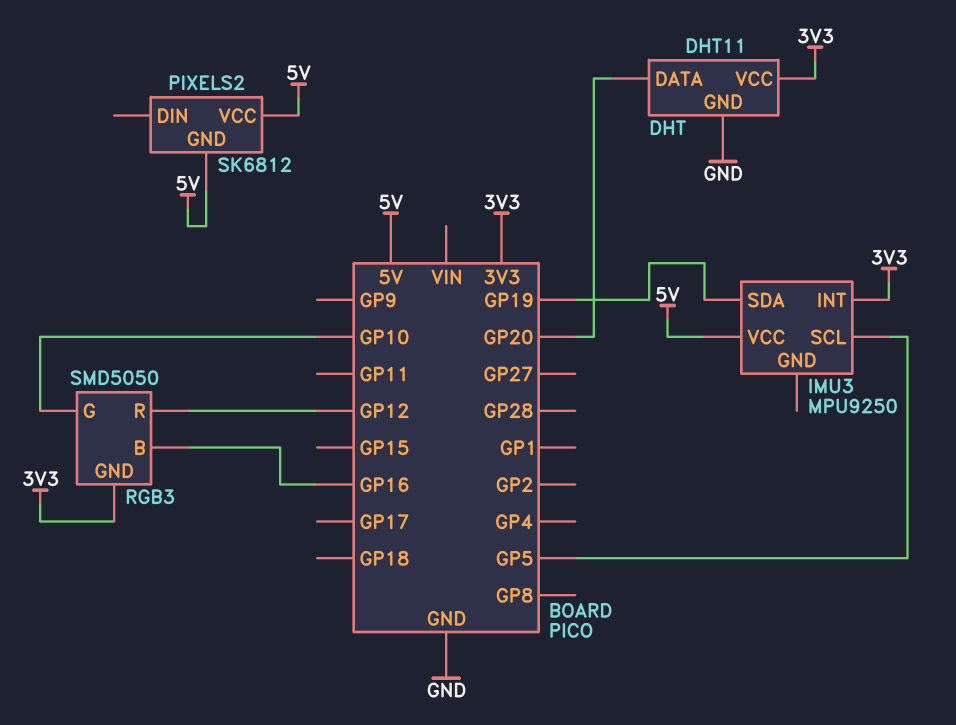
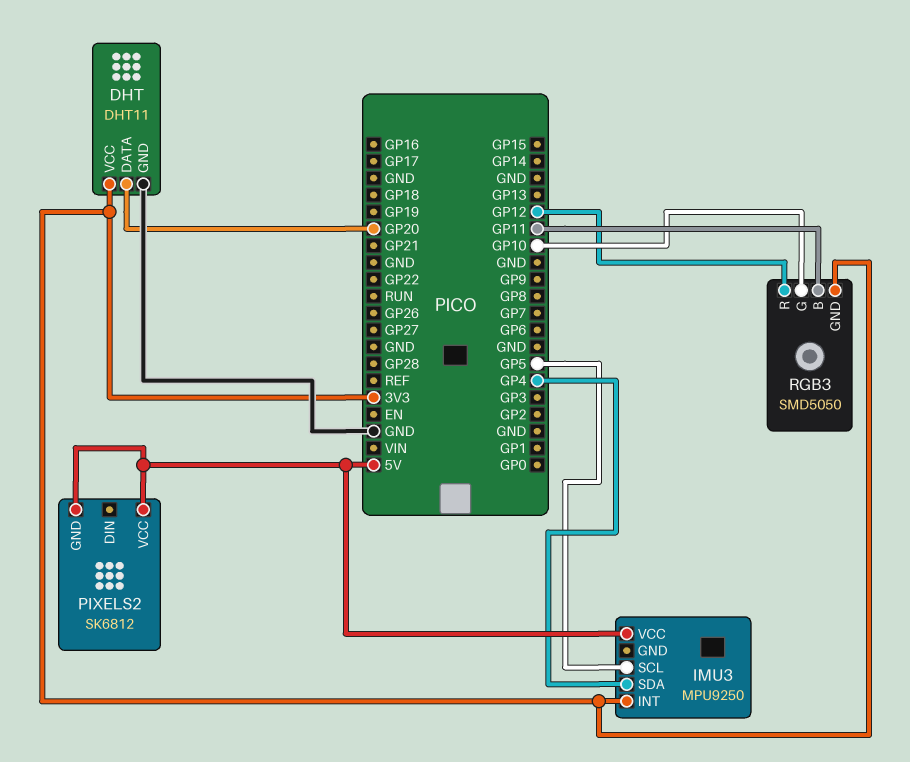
IMU3 pin SDA: GP19 -> GP4
RGB3 pin B: GP16 -> GP11

